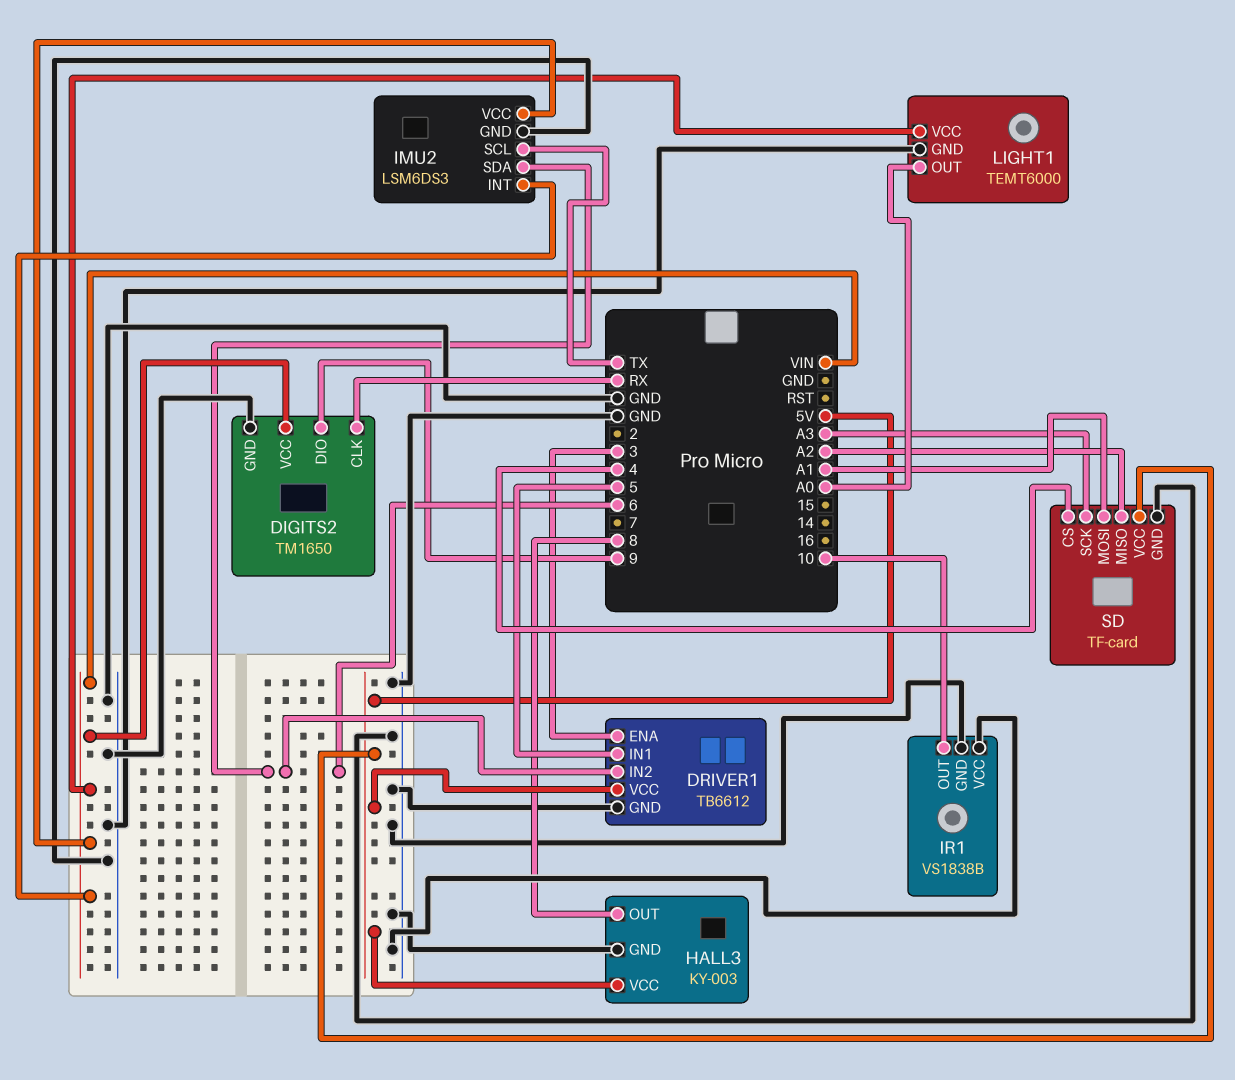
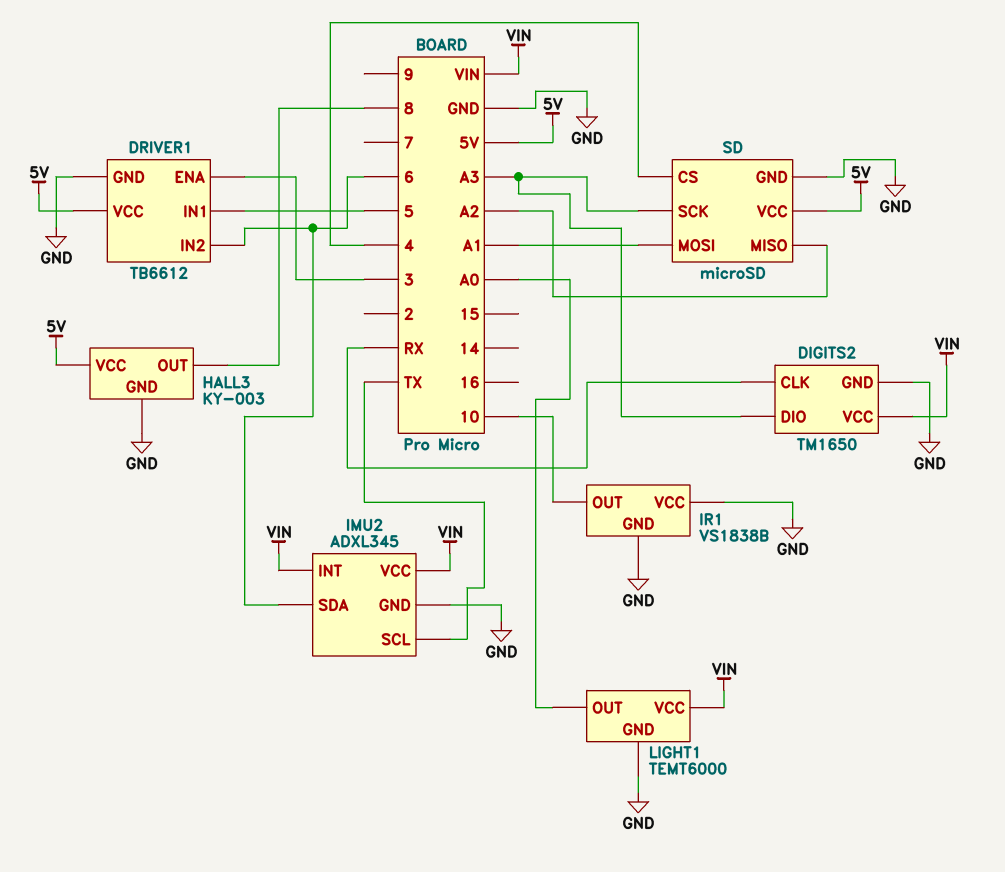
DIGITS2 pin DIO: 9 -> A3
IMU2: LSM6DS3 -> ADXL345
SD: TF-card -> microSD

